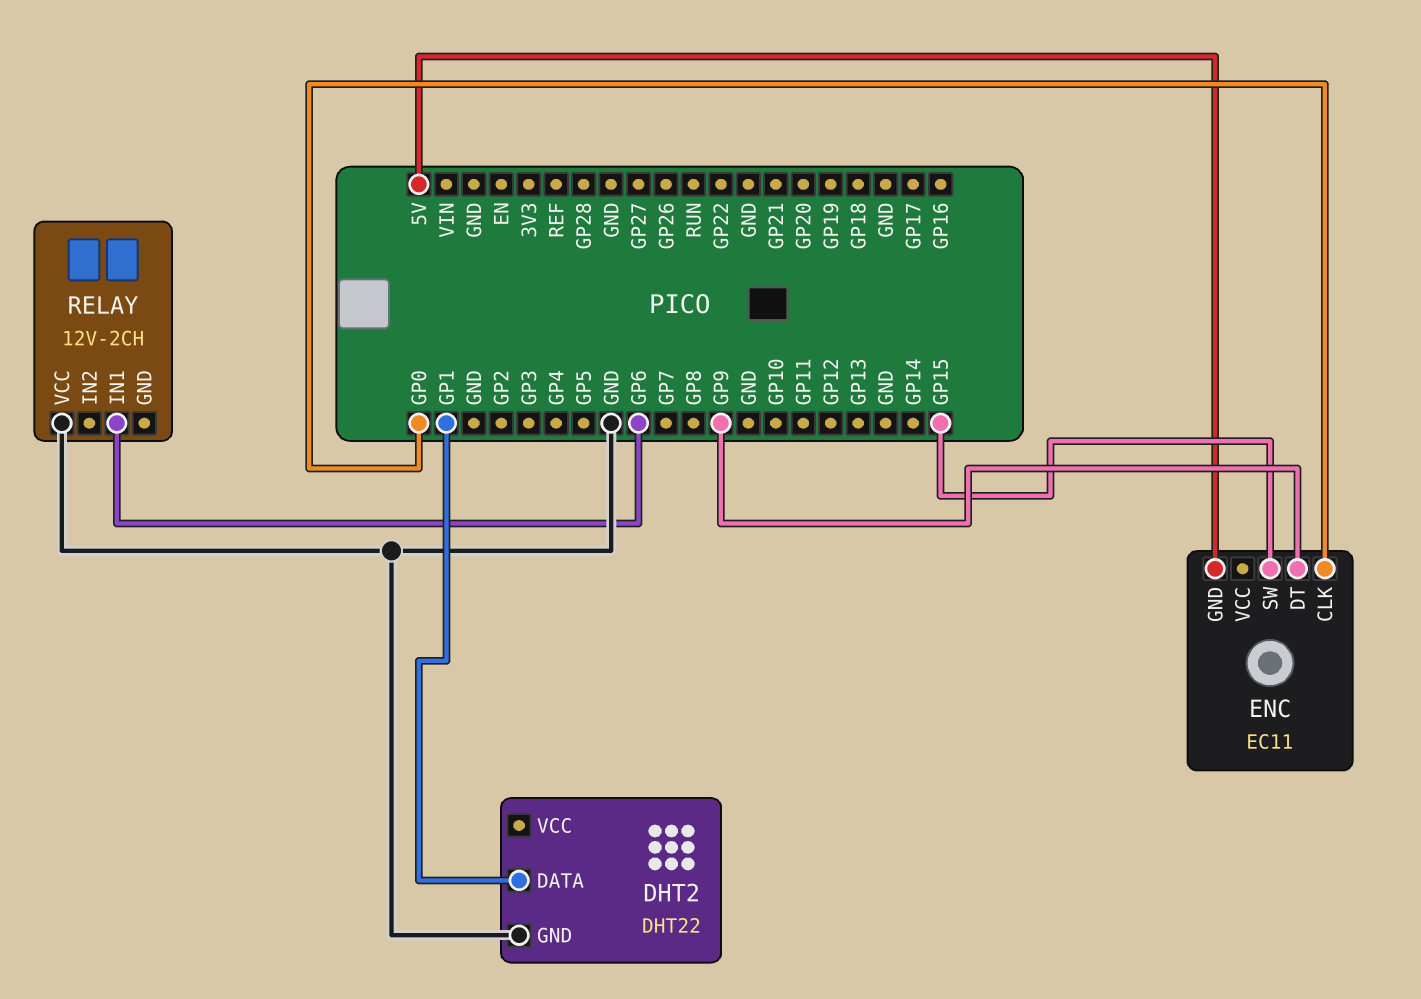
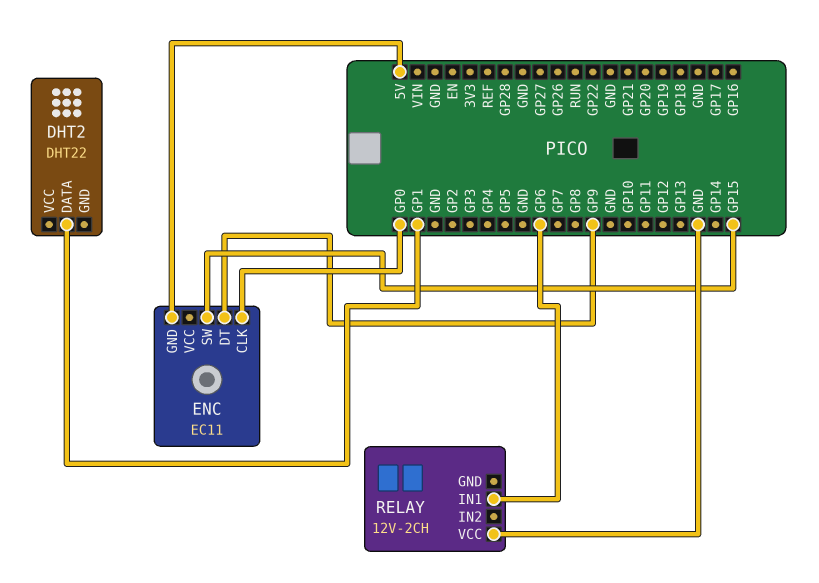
DHT2 pin GND: GND -> none

